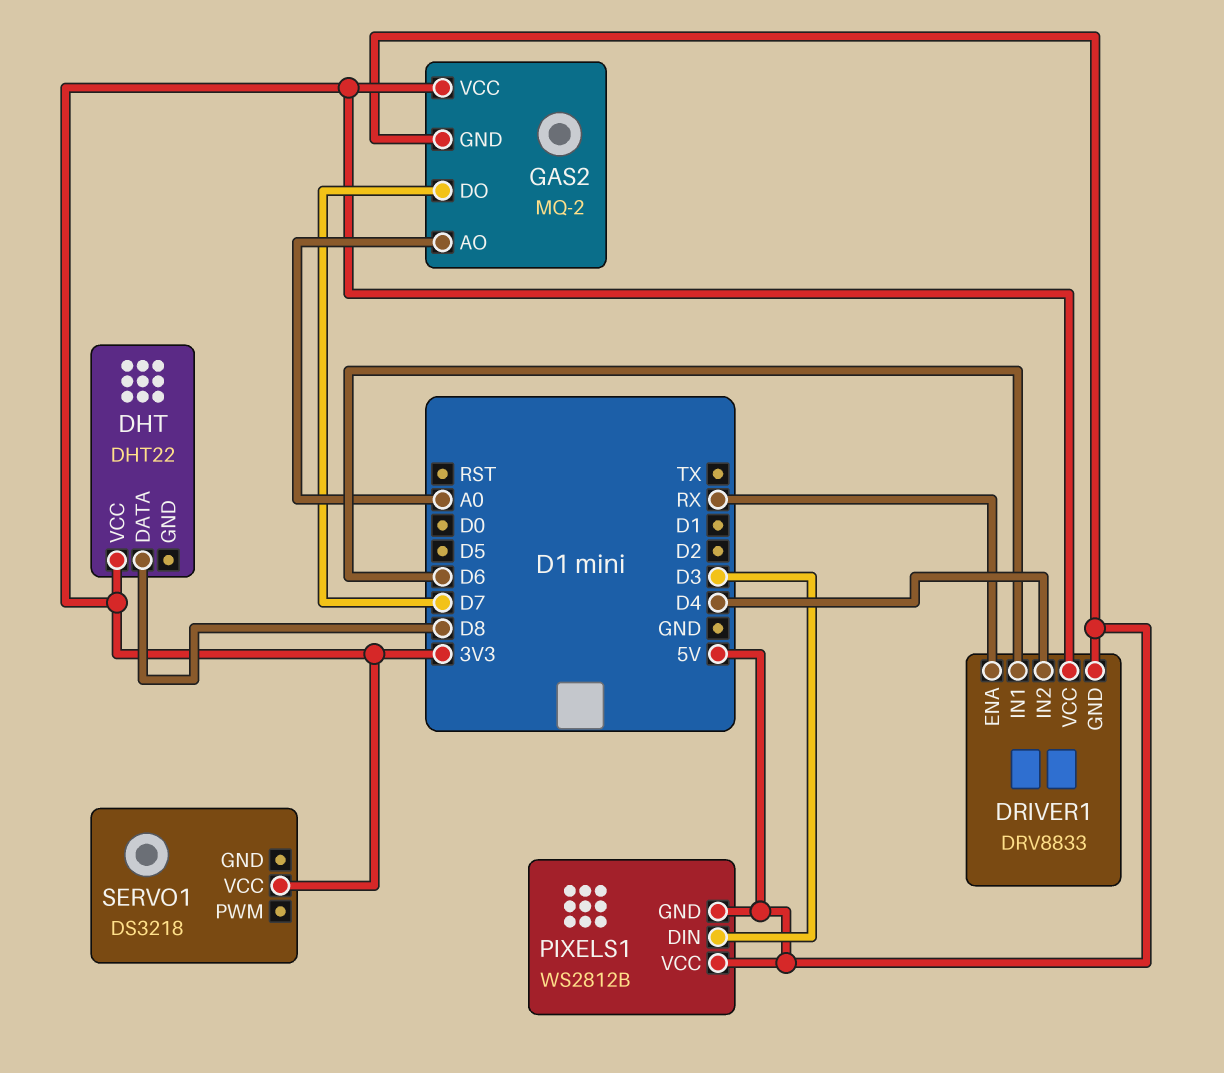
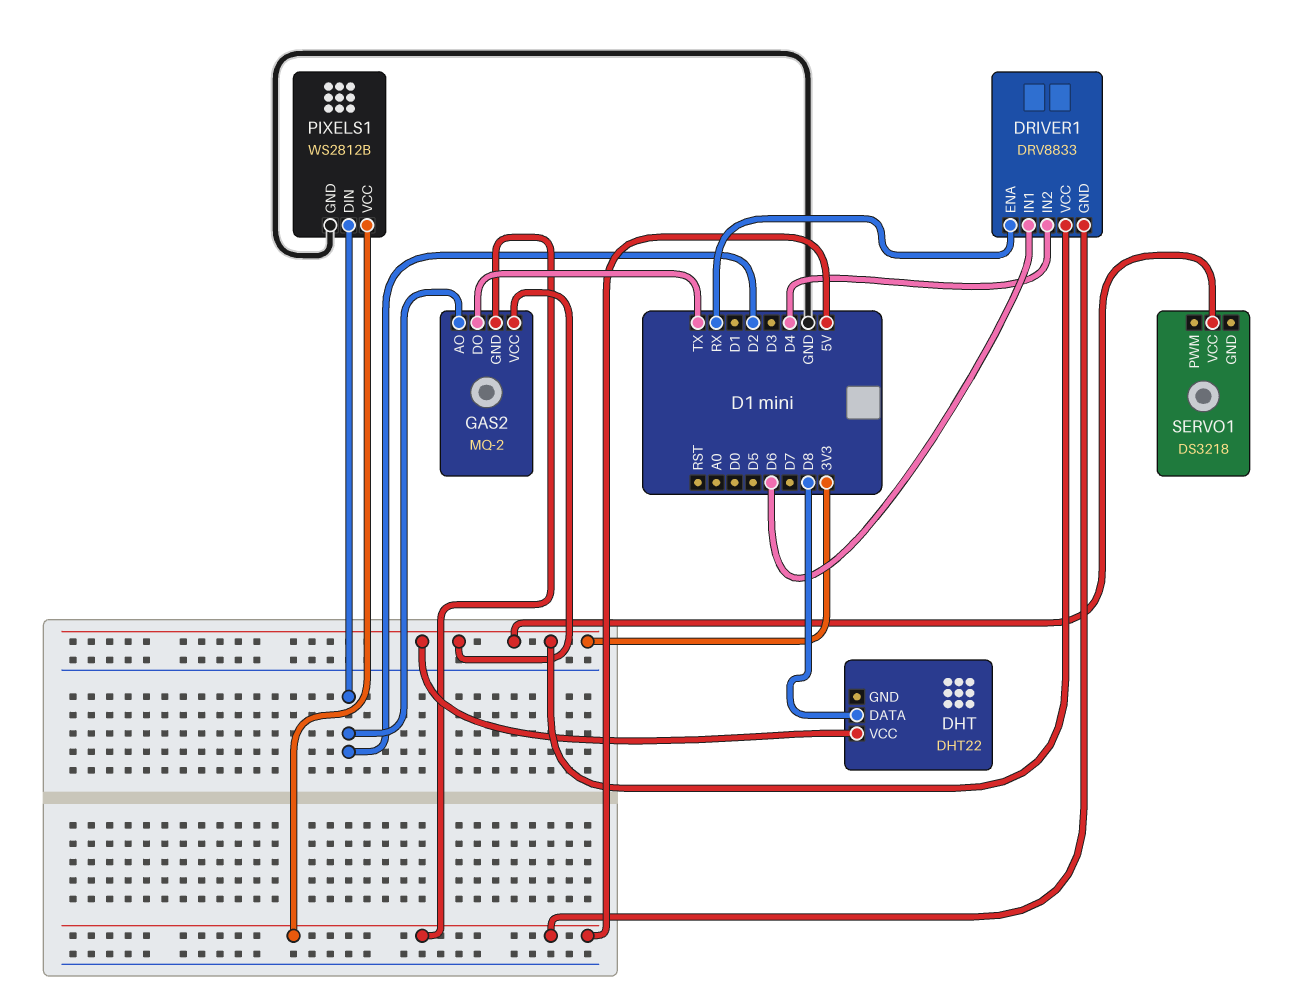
GAS2 pin AO: A0 -> D2
GAS2 pin DO: D7 -> TX
PIXELS1 pin DIN: D3 -> D2
PIXELS1 pin GND: 5V -> GND

